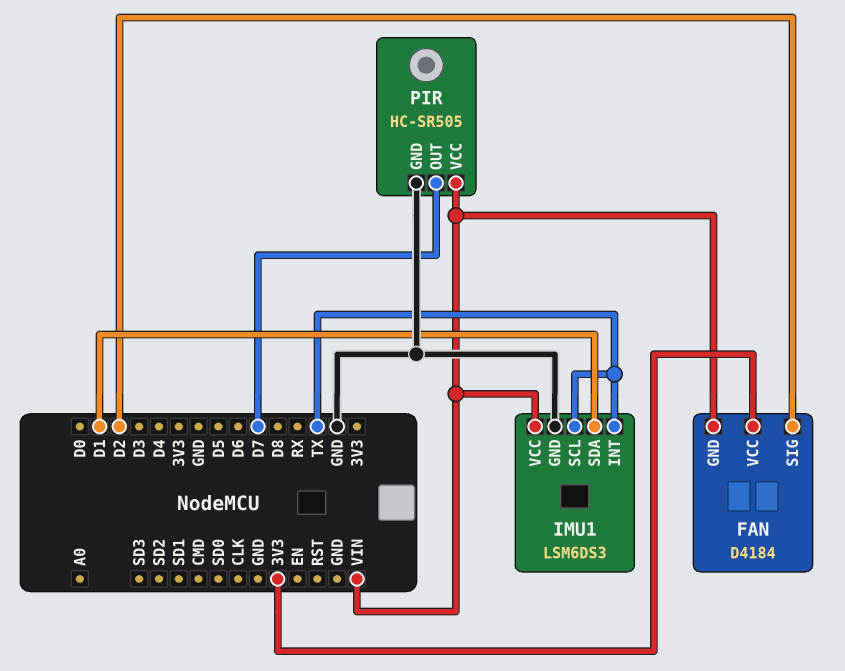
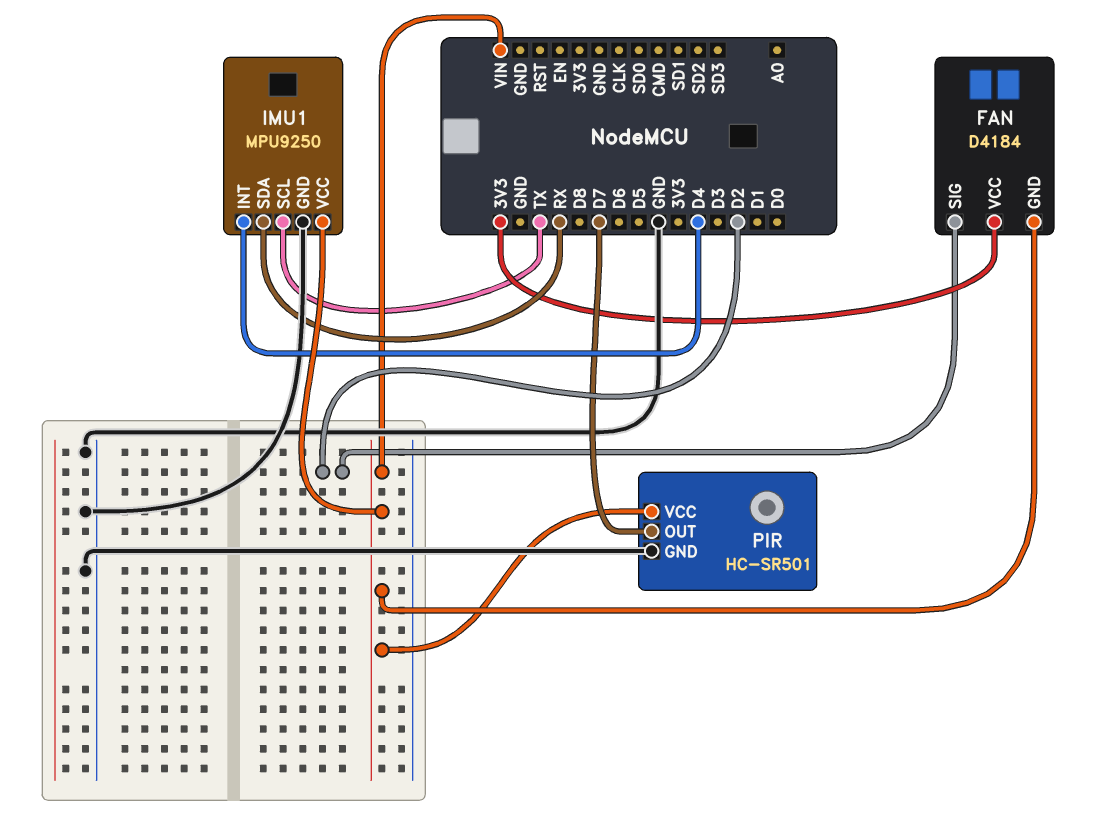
IMU1: LSM6DS3 -> MPU9250
IMU1 pin INT: TX -> D4
IMU1 pin SDA: D1 -> RX
PIR: HC-SR505 -> HC-SR501

